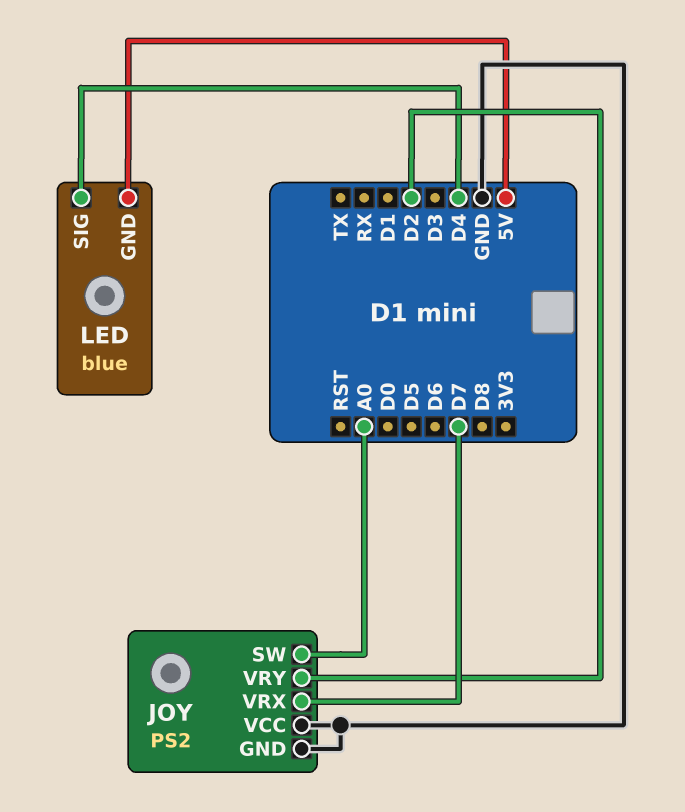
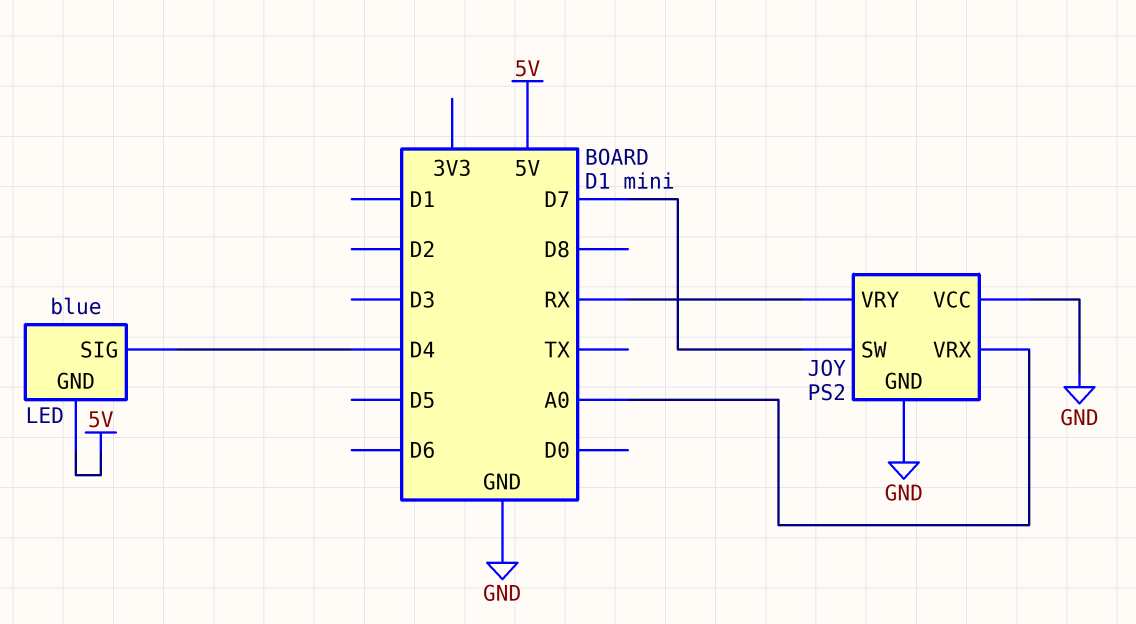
JOY pin SW: A0 -> D7
JOY pin VRX: D7 -> A0
JOY pin VRY: D2 -> RX

